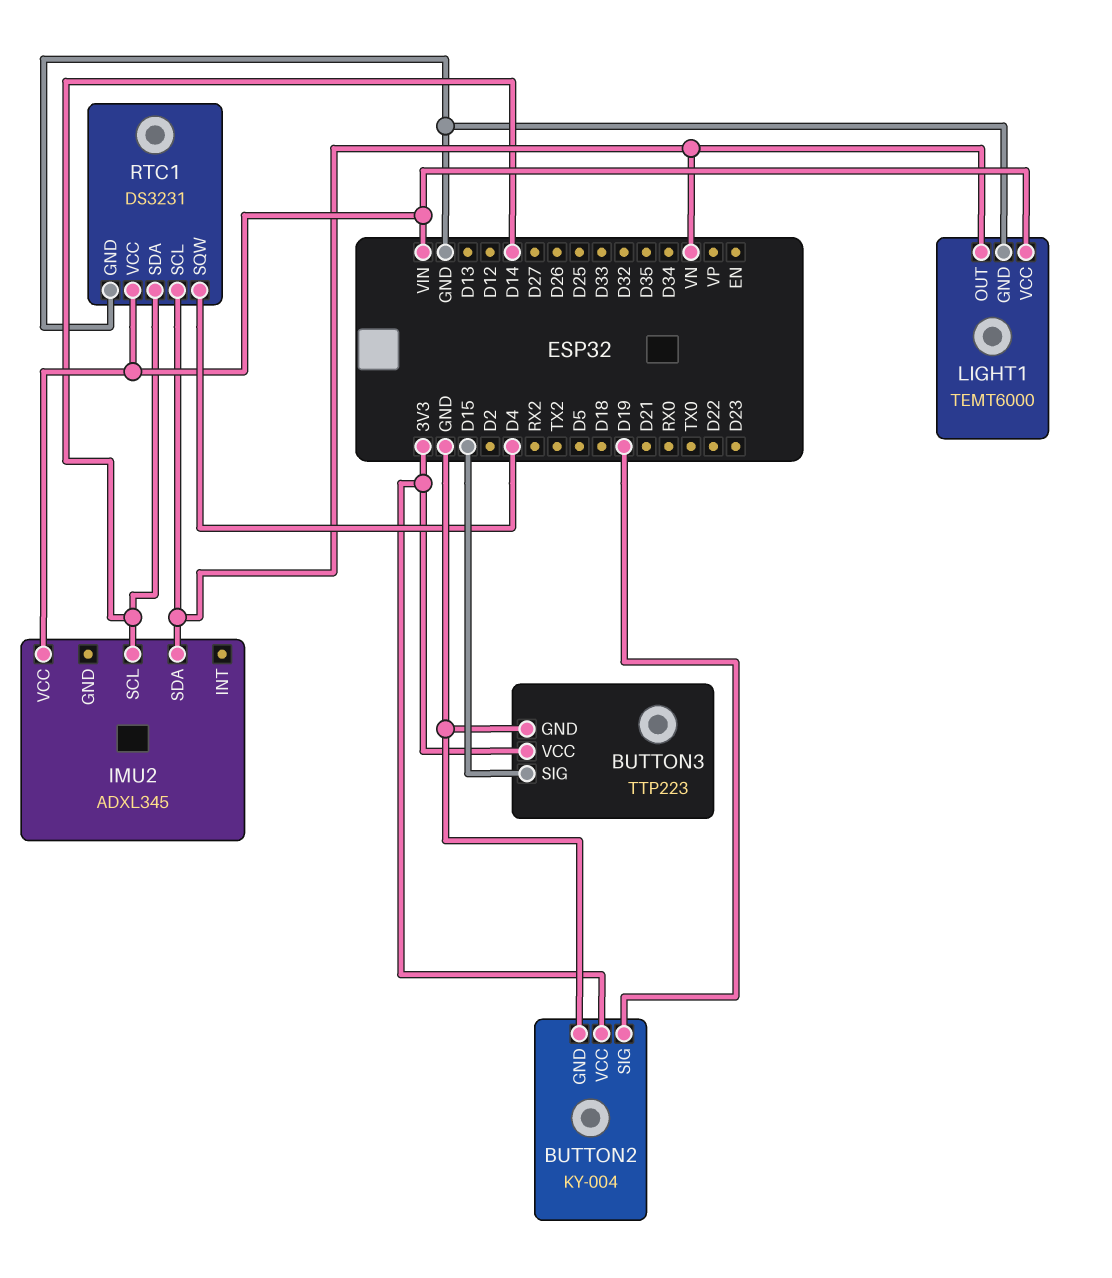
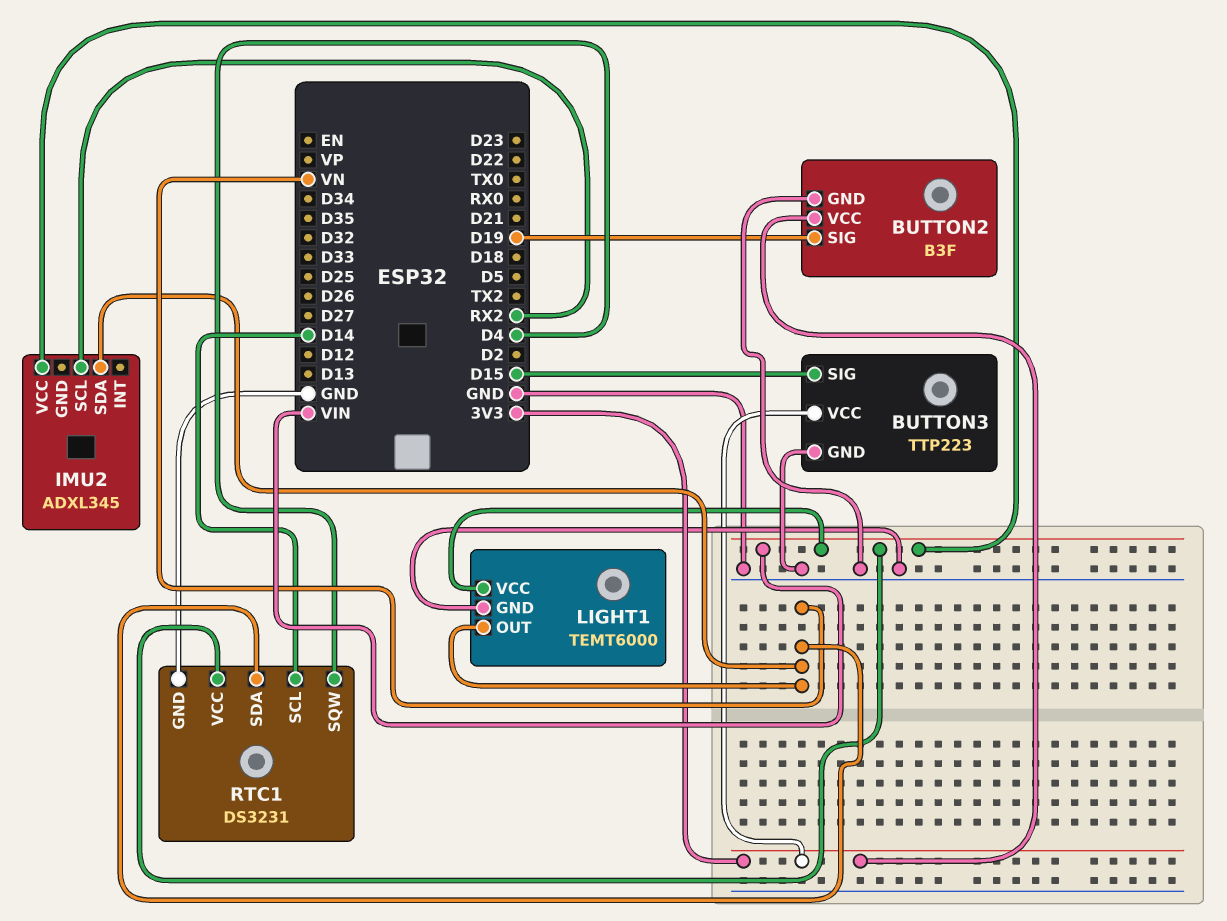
BUTTON2: KY-004 -> B3F
IMU2 pin SCL: D14 -> RX2
RTC1 pin SCL: VN -> D14
RTC1 pin SDA: D14 -> VN

